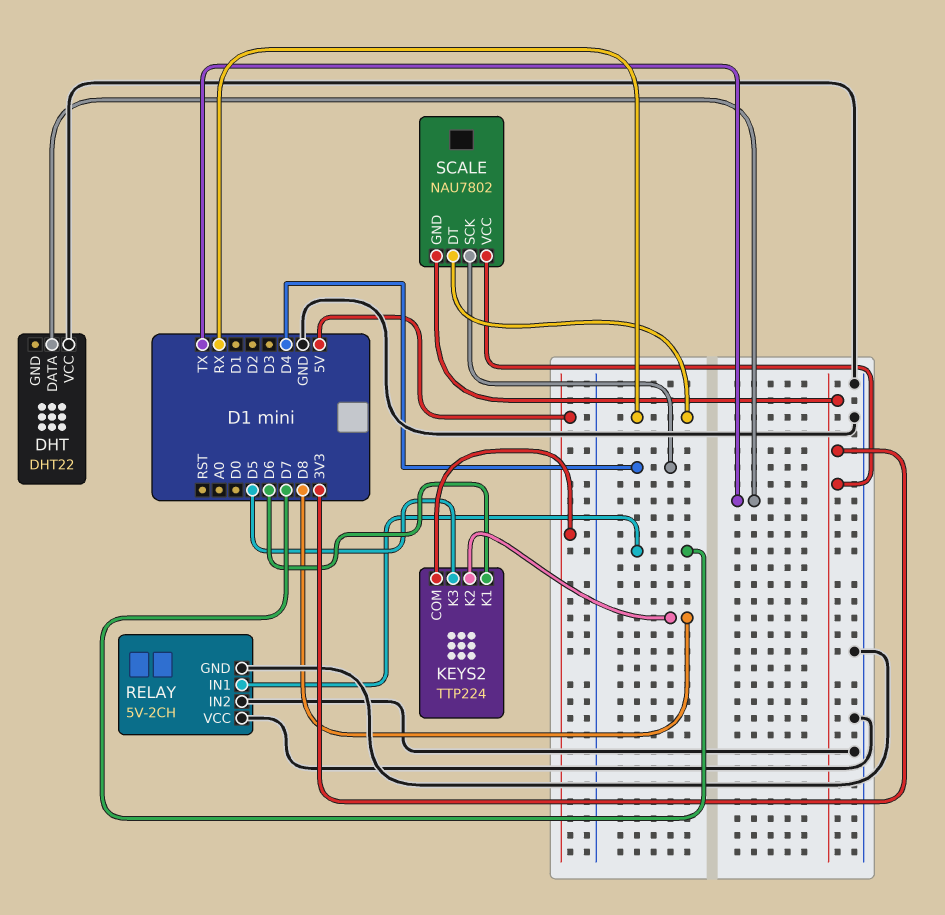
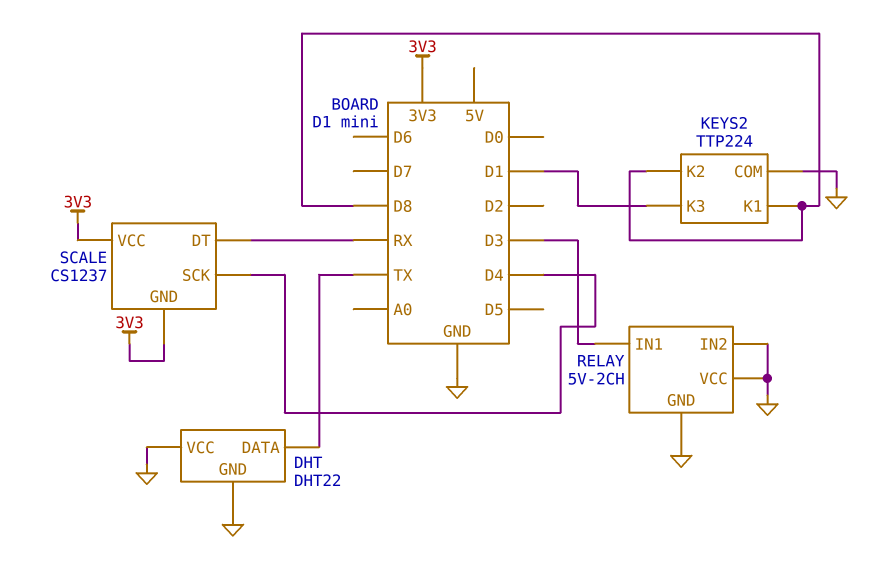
DHT pin GND: none -> GND
KEYS2 pin COM: 5V -> GND
KEYS2 pin K1: D6 -> D8
KEYS2 pin K3: D5 -> D1
RELAY pin IN1: D7 -> D3
SCALE: NAU7802 -> CS1237

